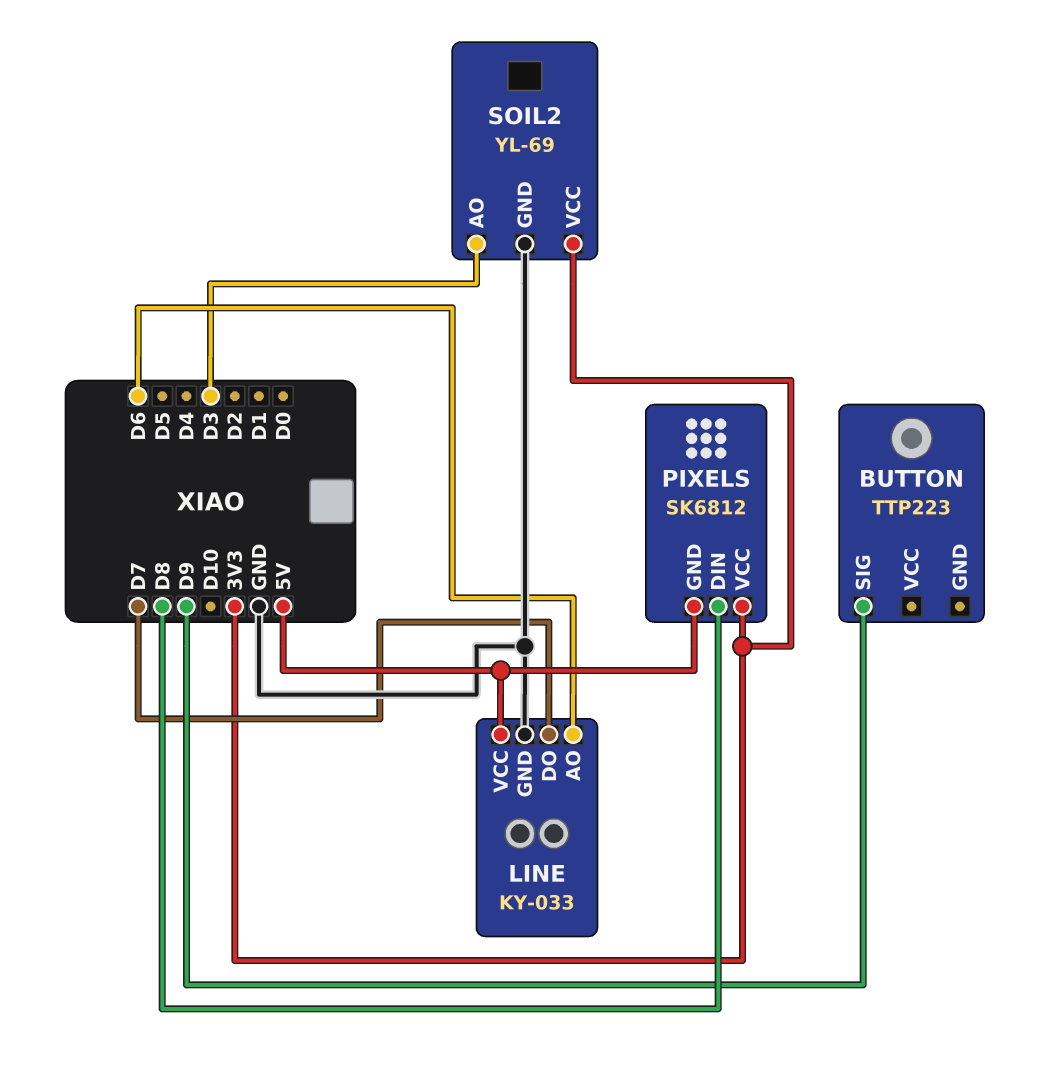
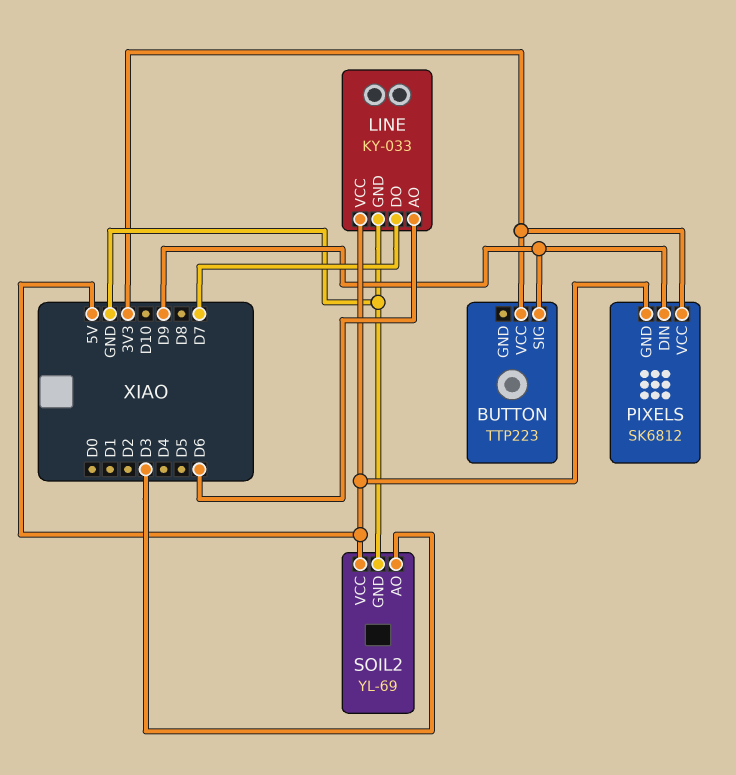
BUTTON pin VCC: none -> 3V3
PIXELS pin DIN: D8 -> D9
SOIL2 pin VCC: 3V3 -> 5V

